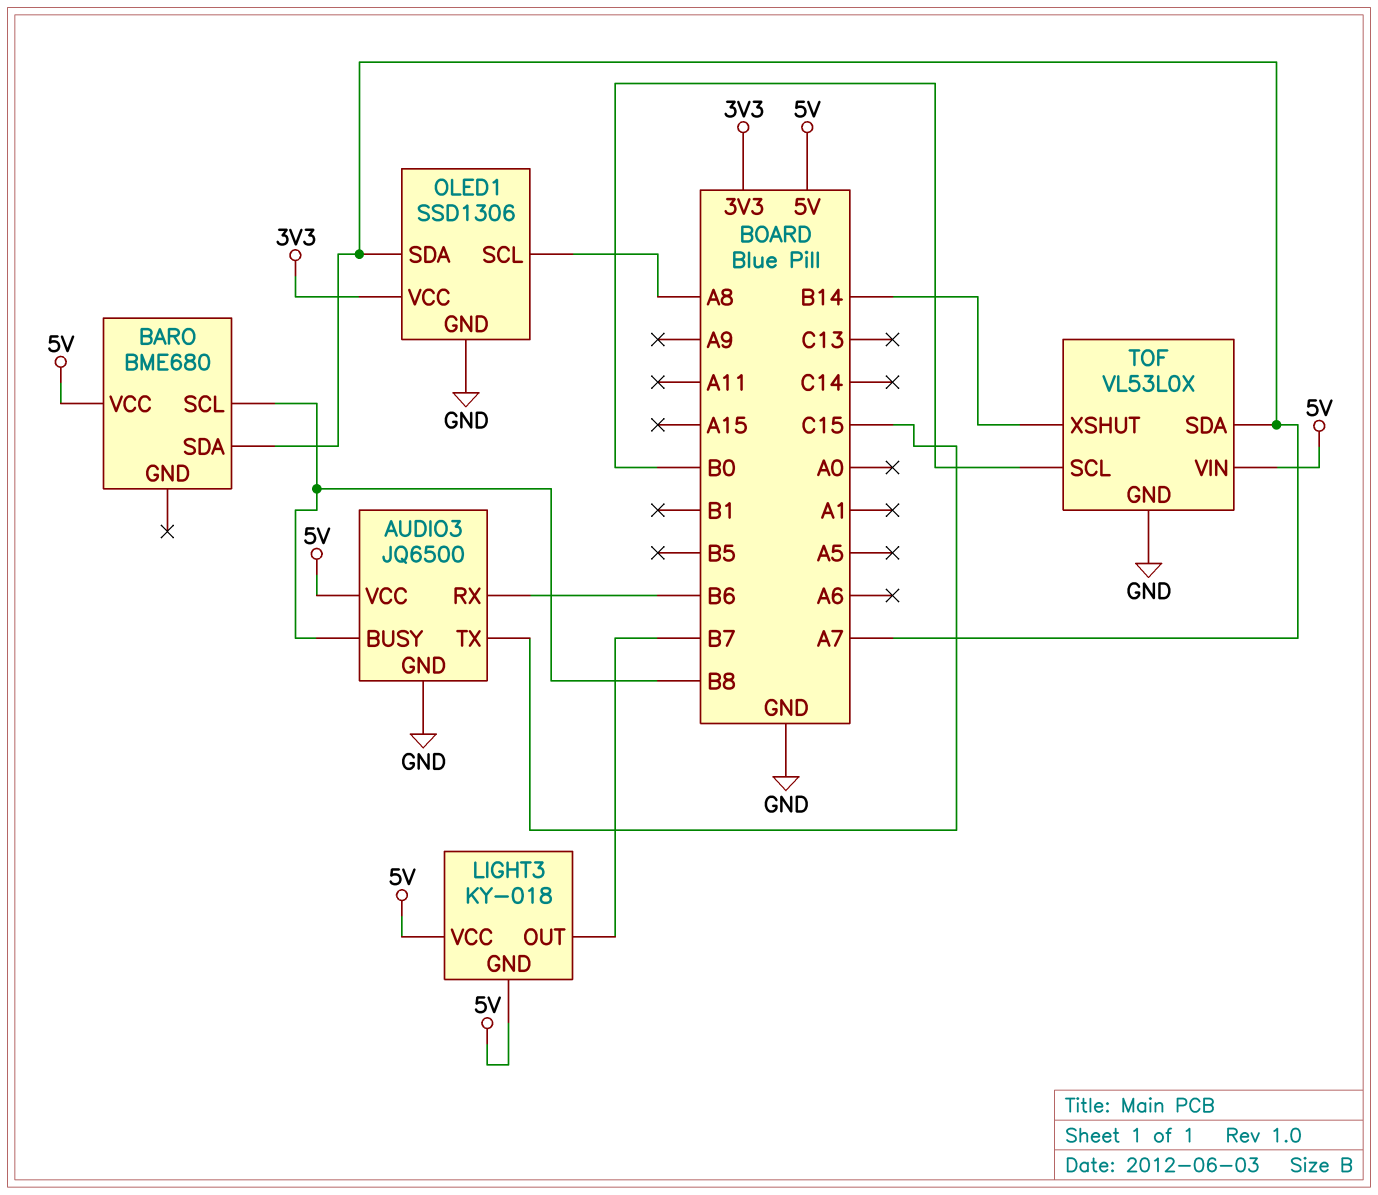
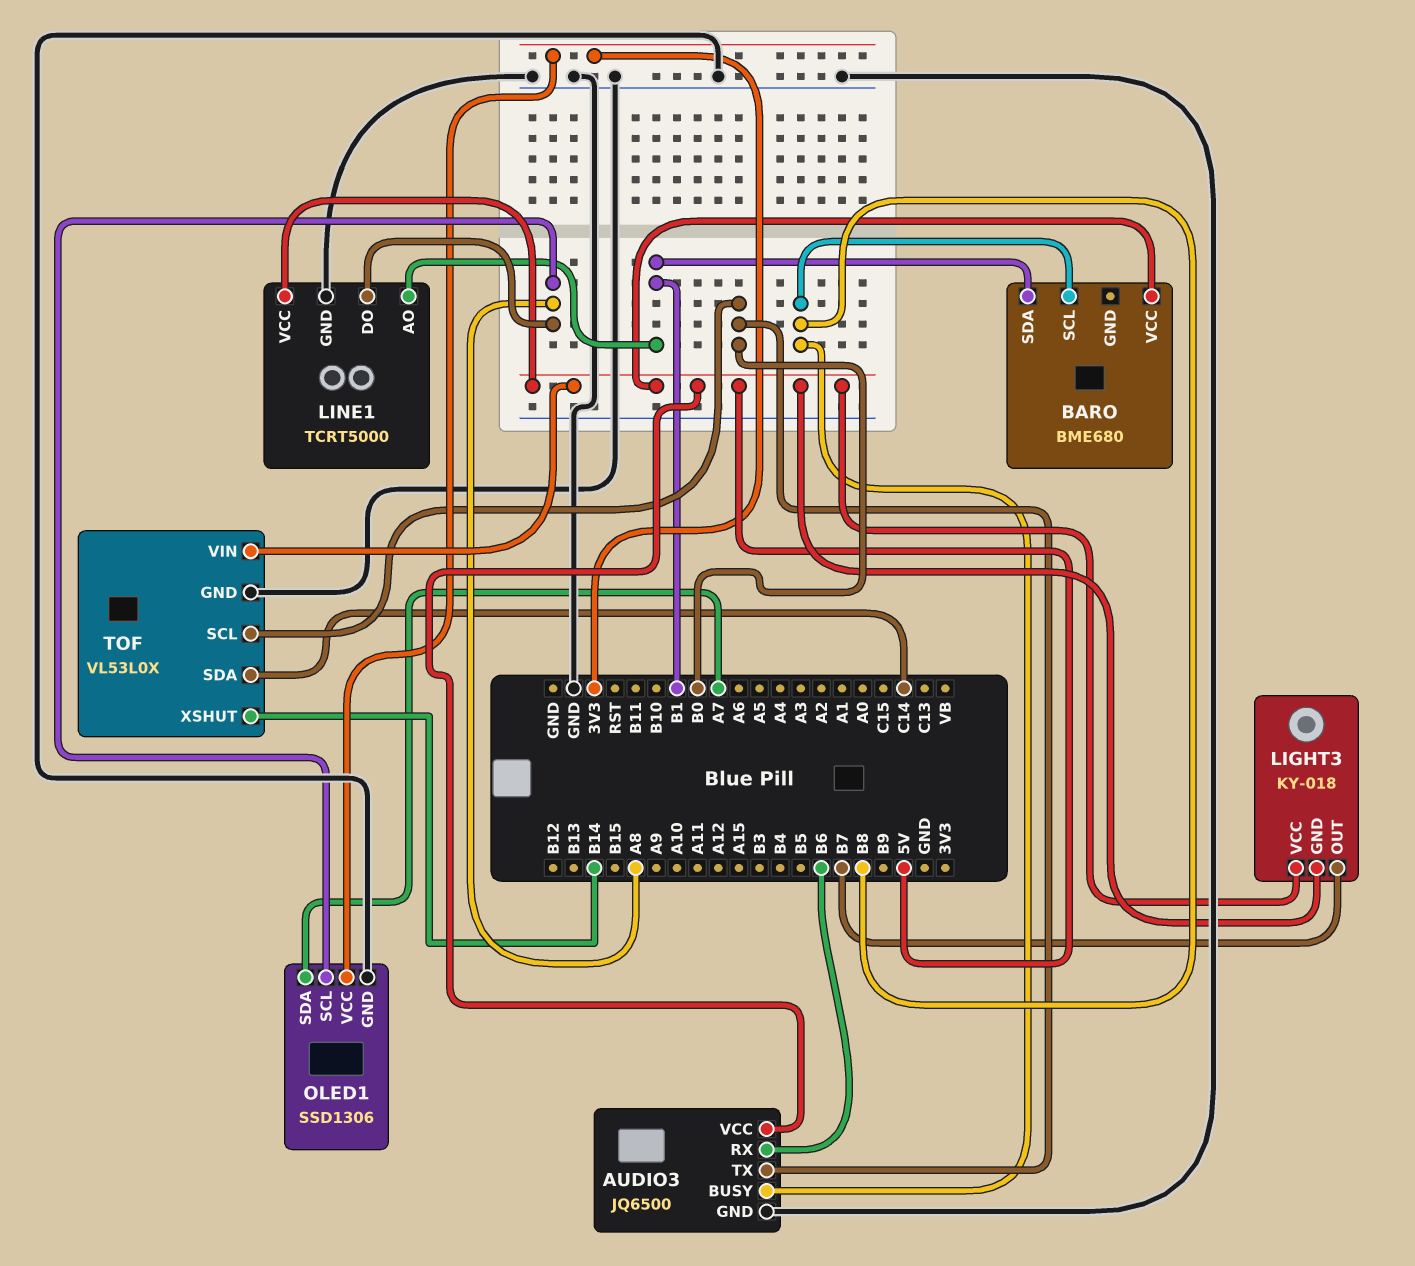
AUDIO3 pin TX: C15 -> B0
BARO pin SDA: A7 -> B1
LINE1: none -> TCRT5000
LINE1 pin AO: none -> B1
LINE1 pin DO: none -> A8
LINE1 pin GND: none -> GND
LINE1 pin VCC: none -> 5V
TOF pin SDA: A7 -> C14

